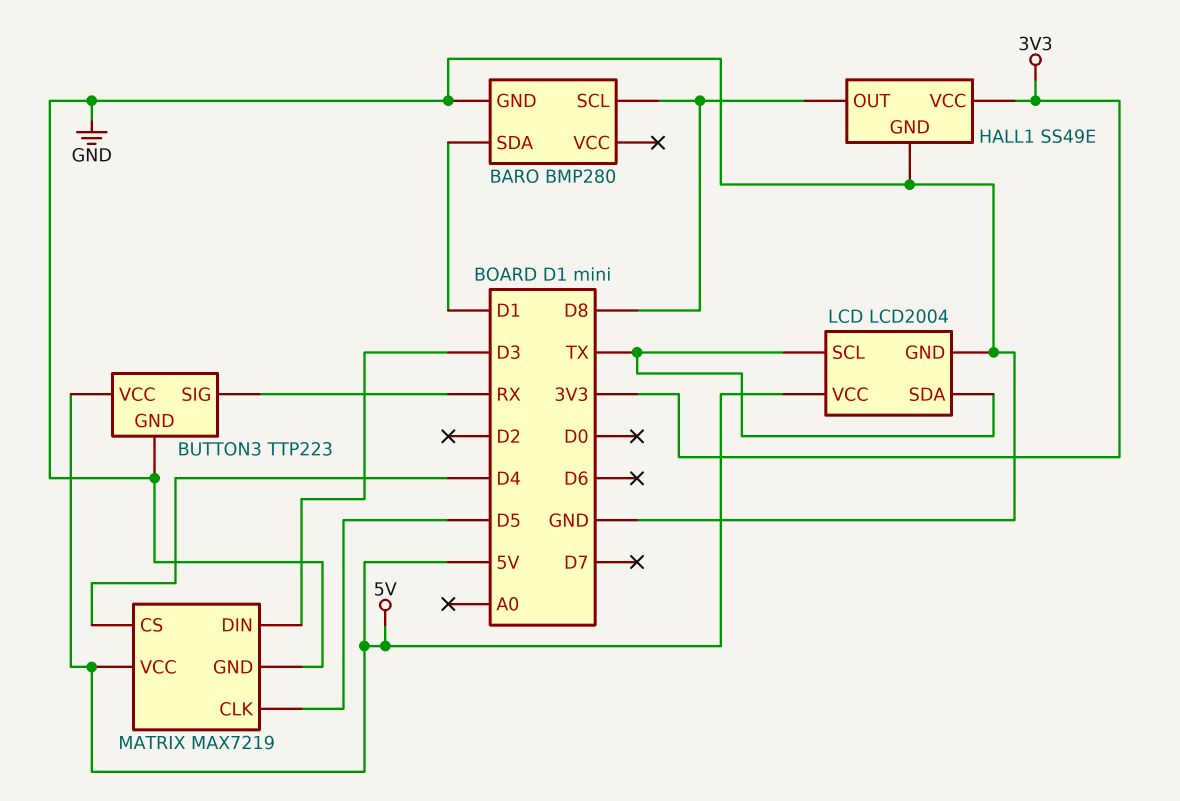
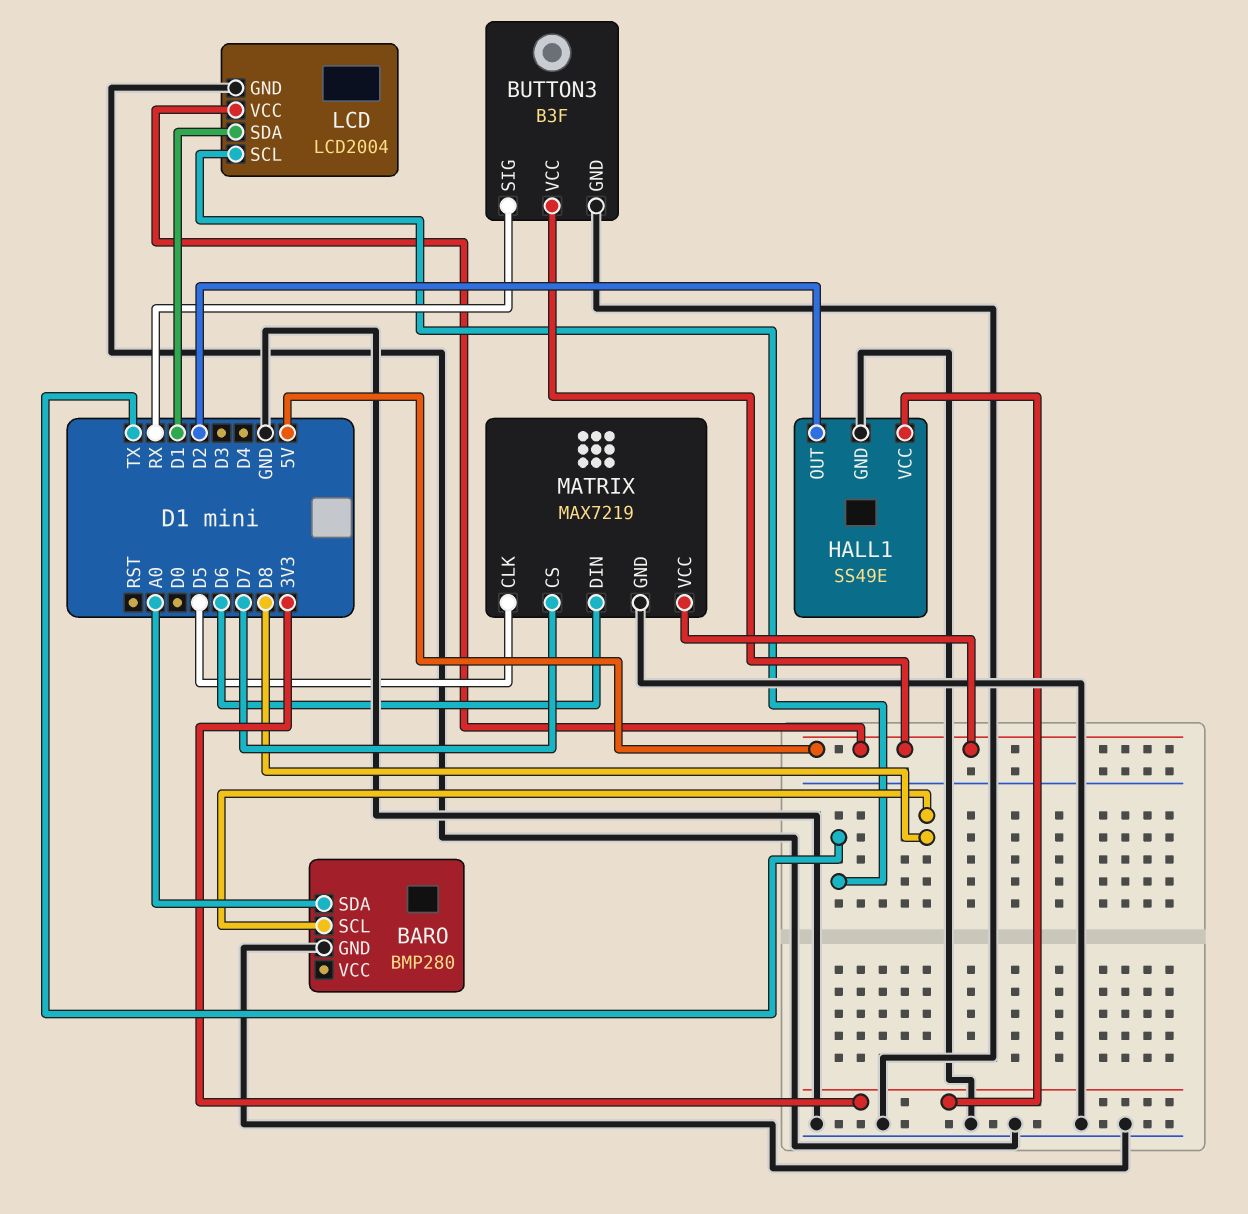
BARO pin SDA: D1 -> A0
BUTTON3: TTP223 -> B3F
HALL1 pin OUT: D8 -> D2
LCD pin SDA: TX -> D1
MATRIX pin CS: D4 -> D7
MATRIX pin DIN: D3 -> D6

